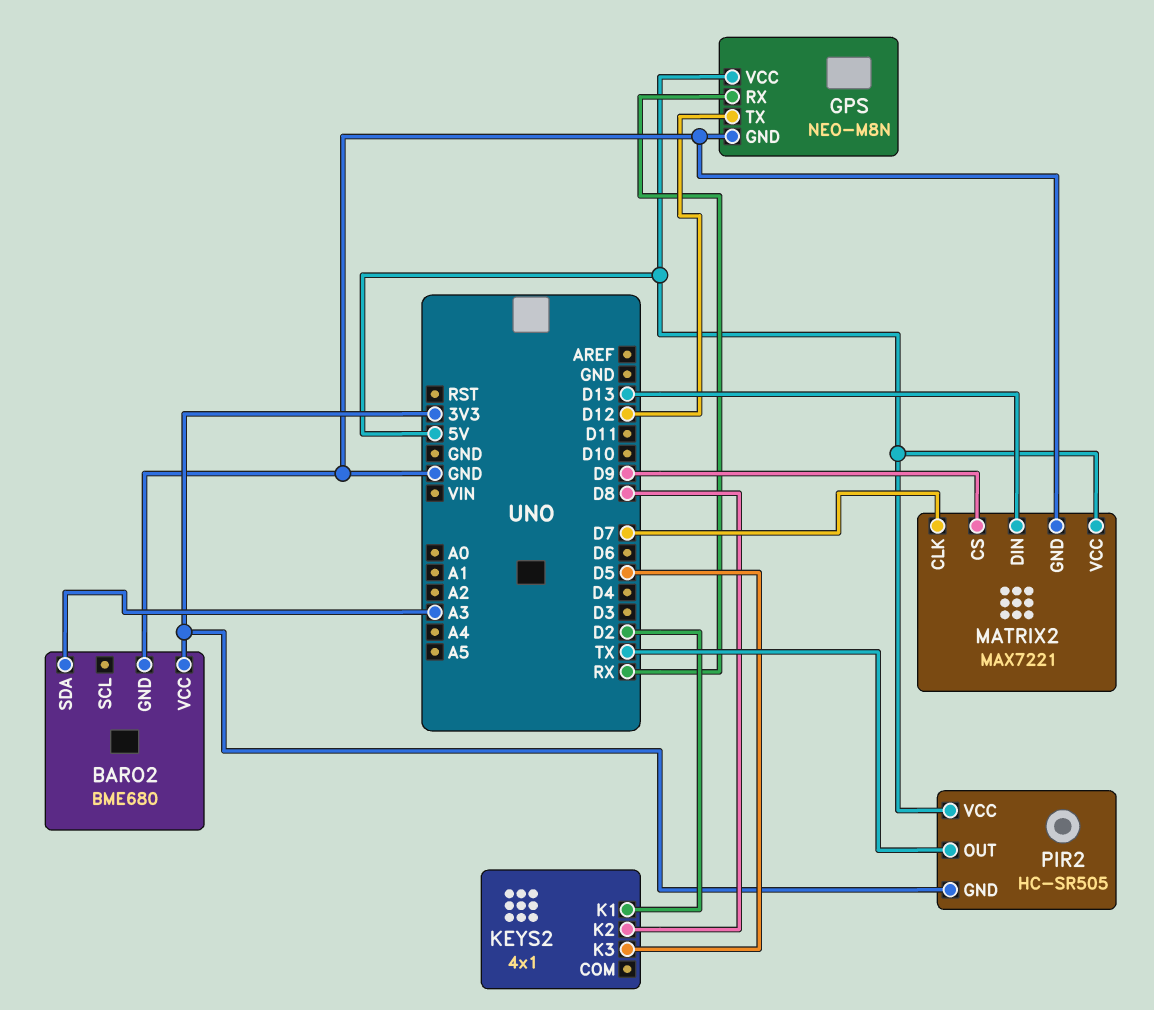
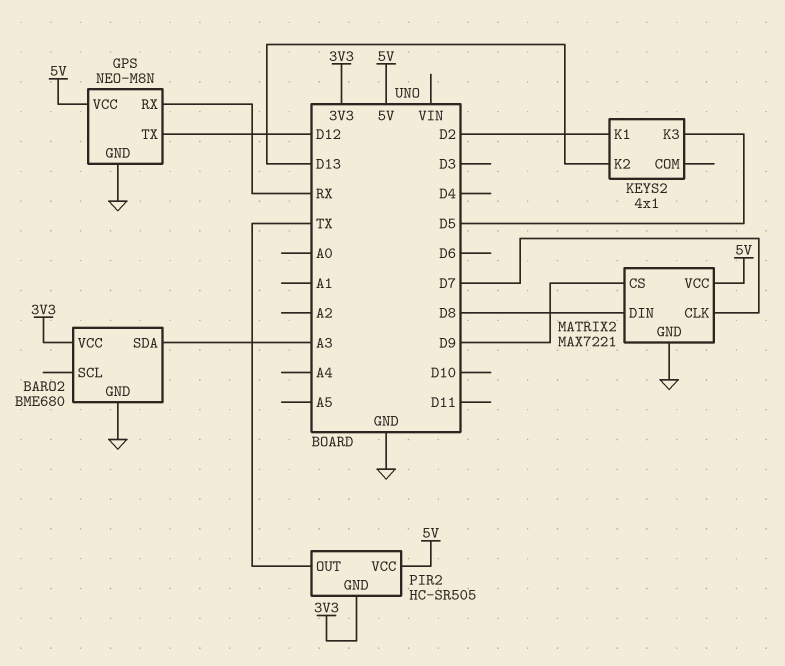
KEYS2 pin K2: D8 -> D13
MATRIX2 pin DIN: D13 -> D8

